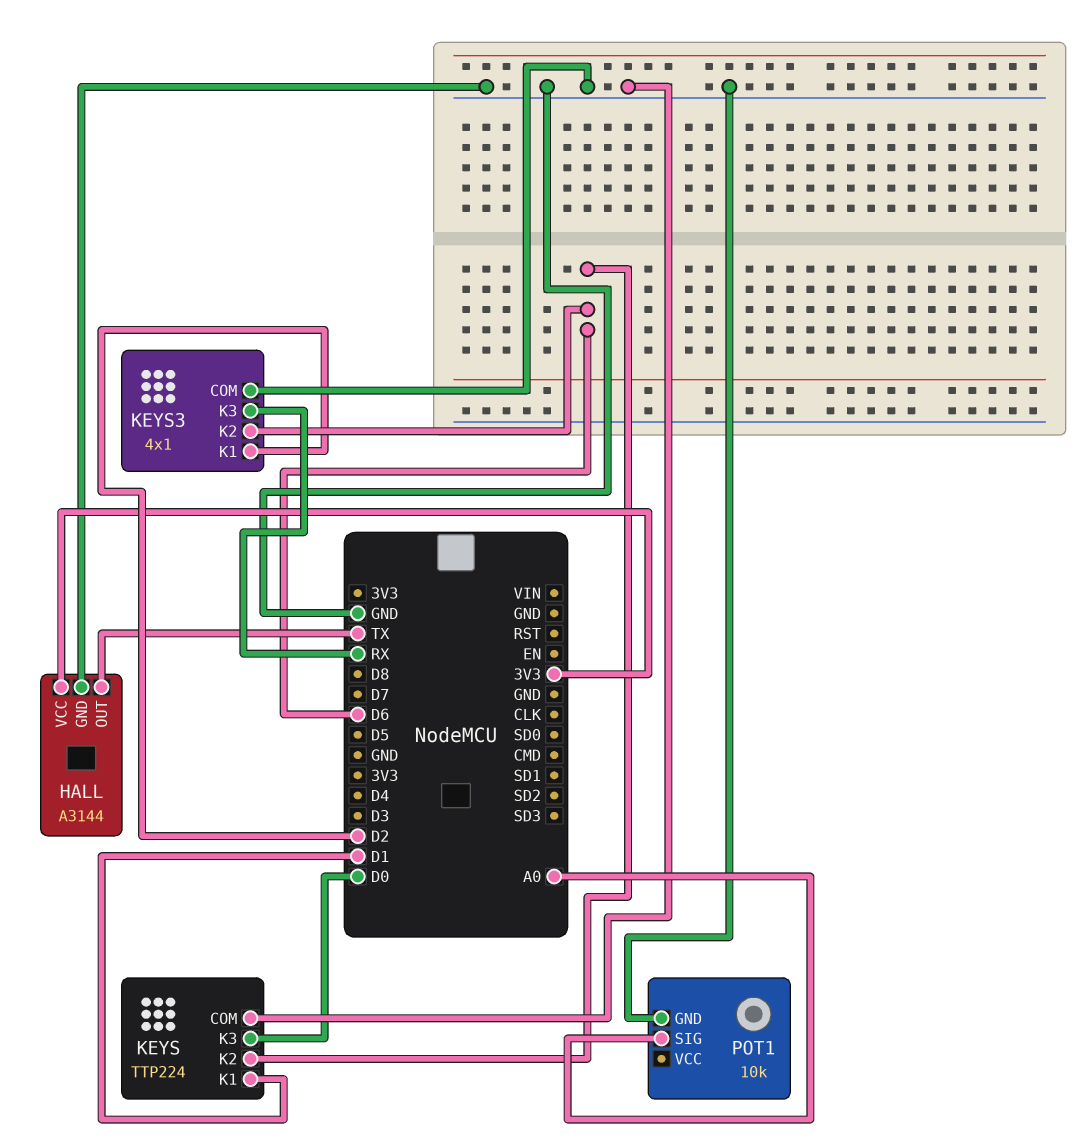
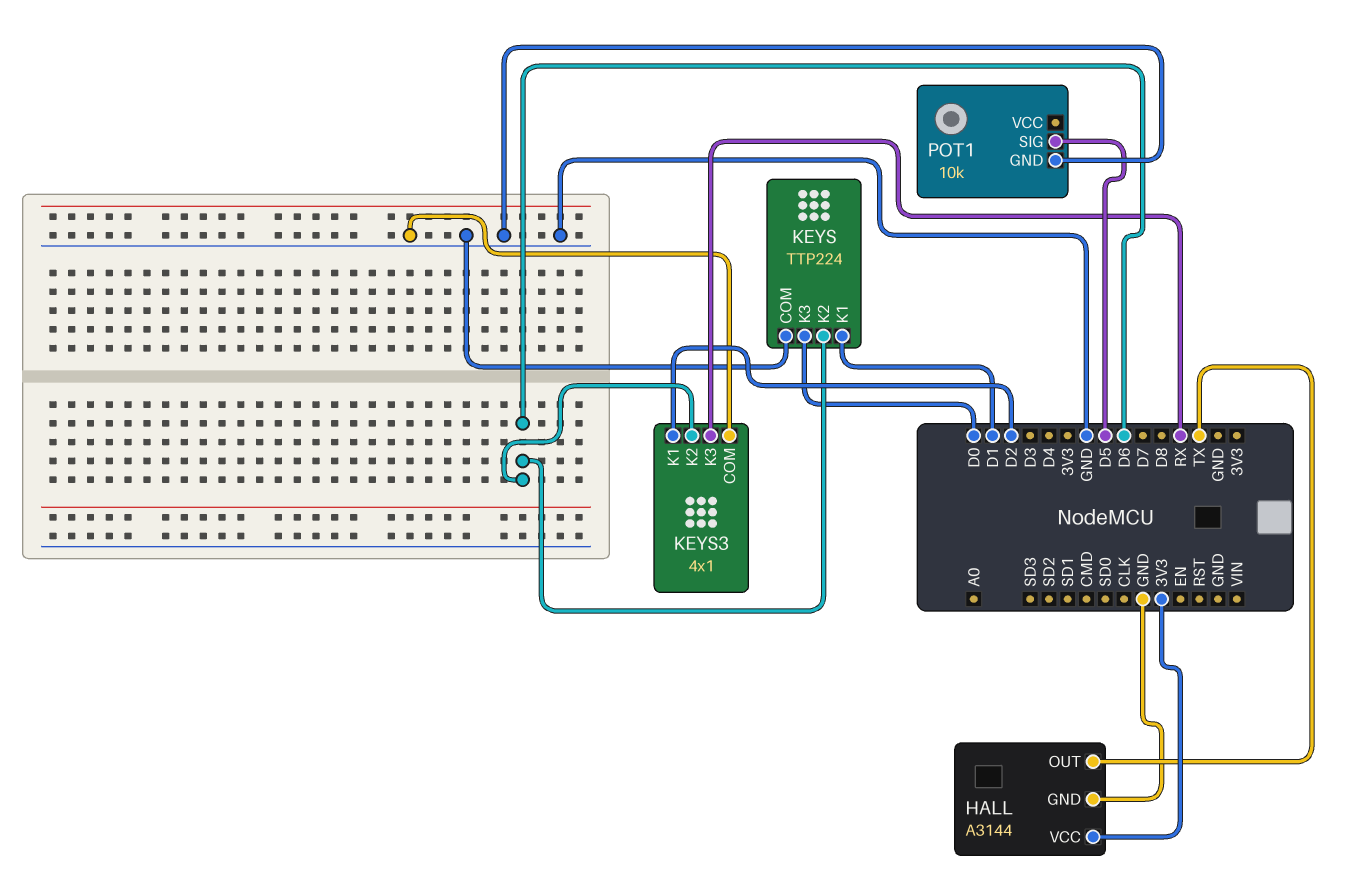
POT1 pin SIG: A0 -> D5

